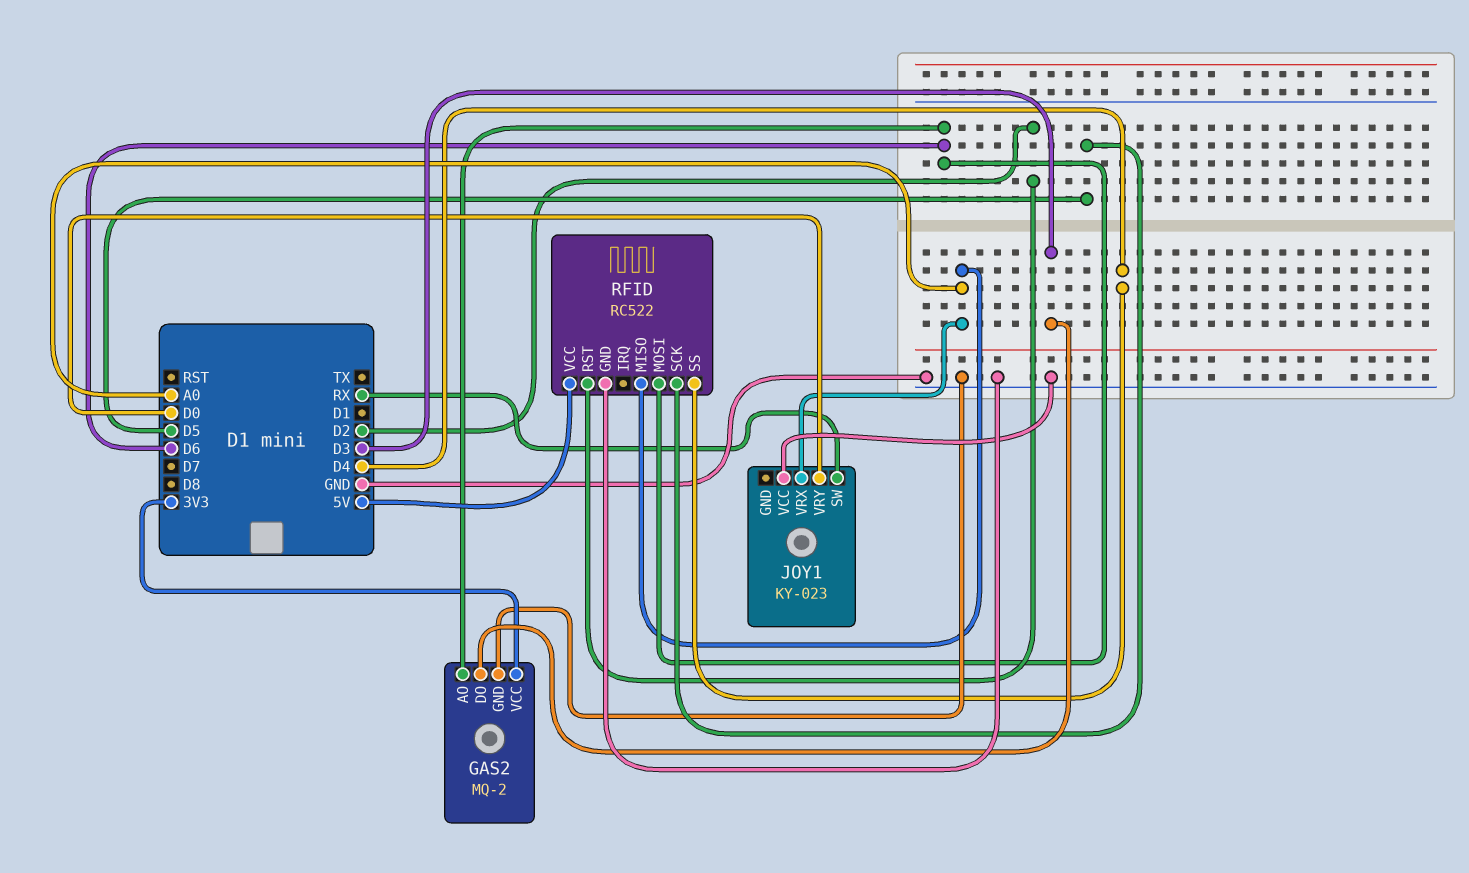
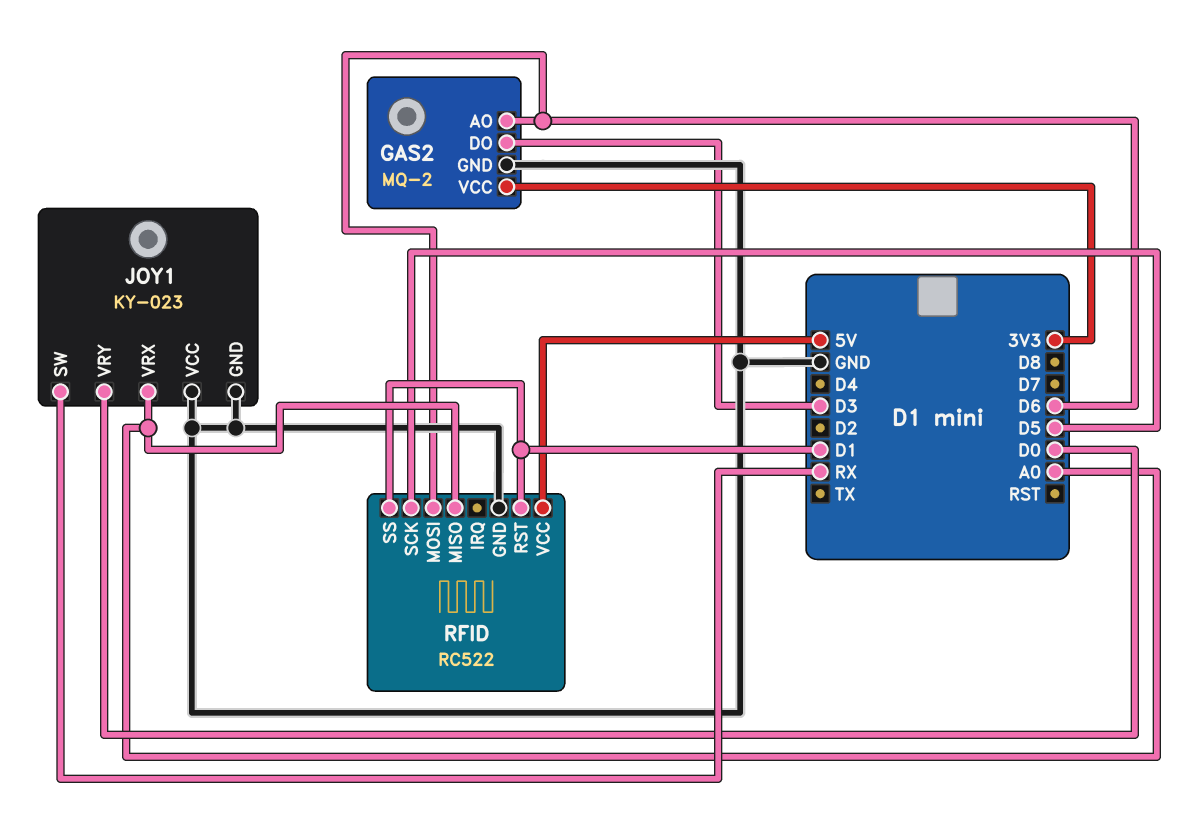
JOY1 pin GND: none -> GND
RFID pin RST: D2 -> D1
RFID pin SS: D4 -> D1

